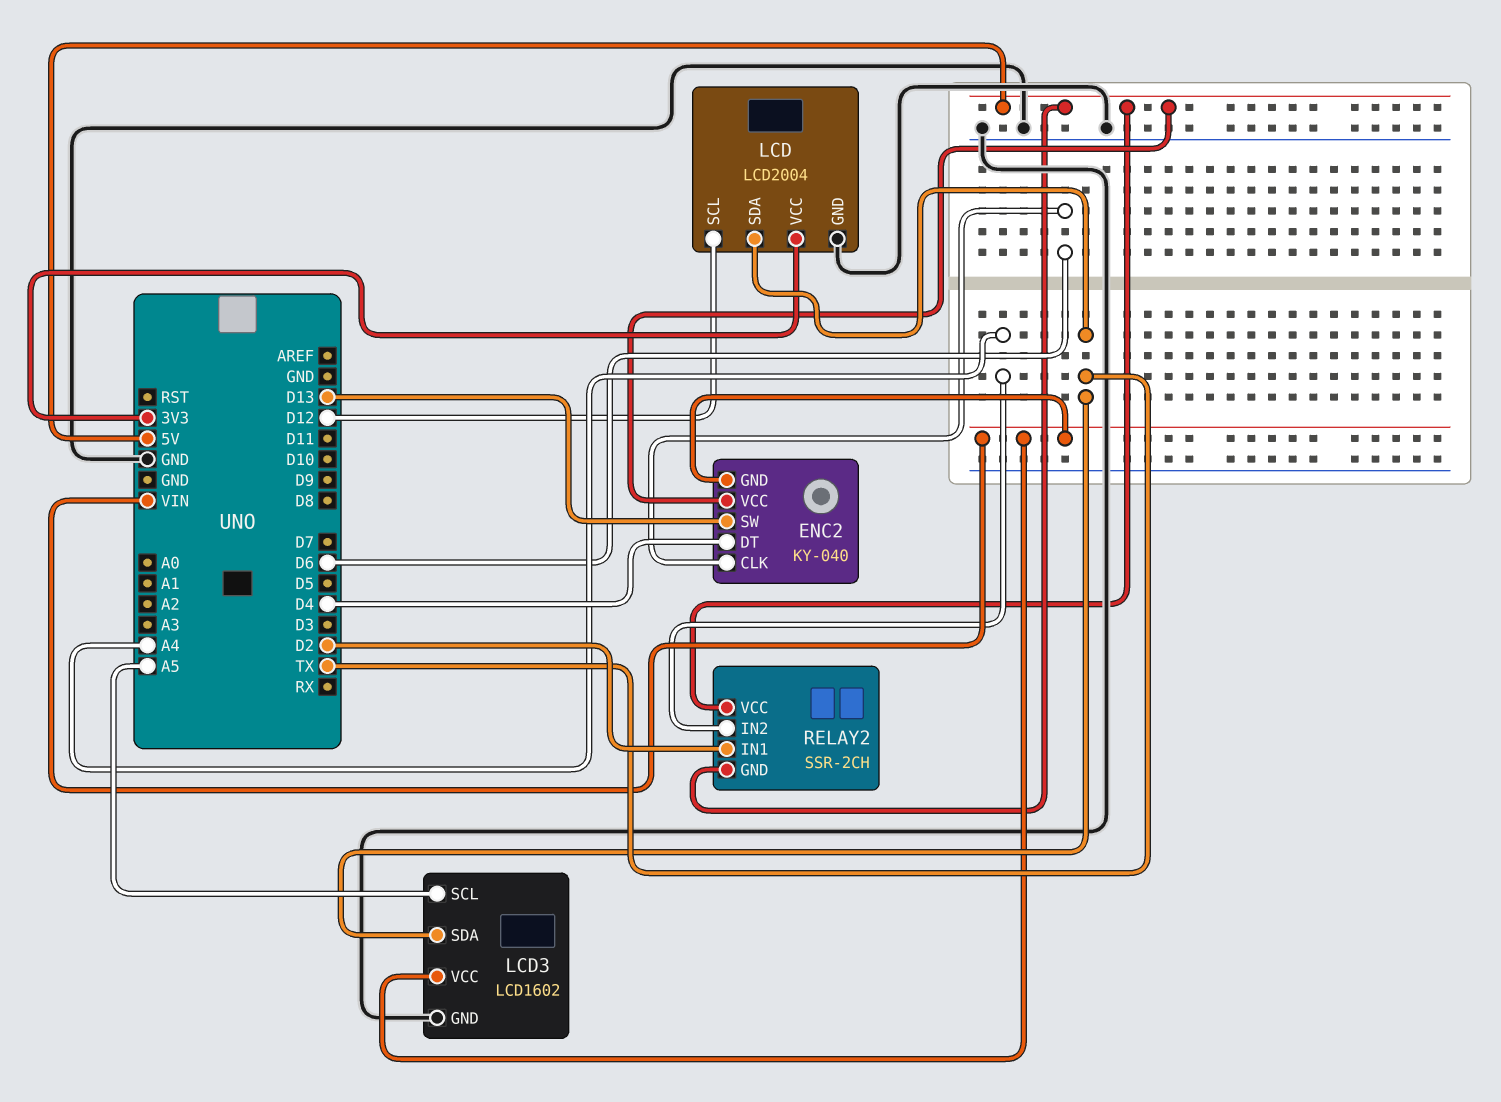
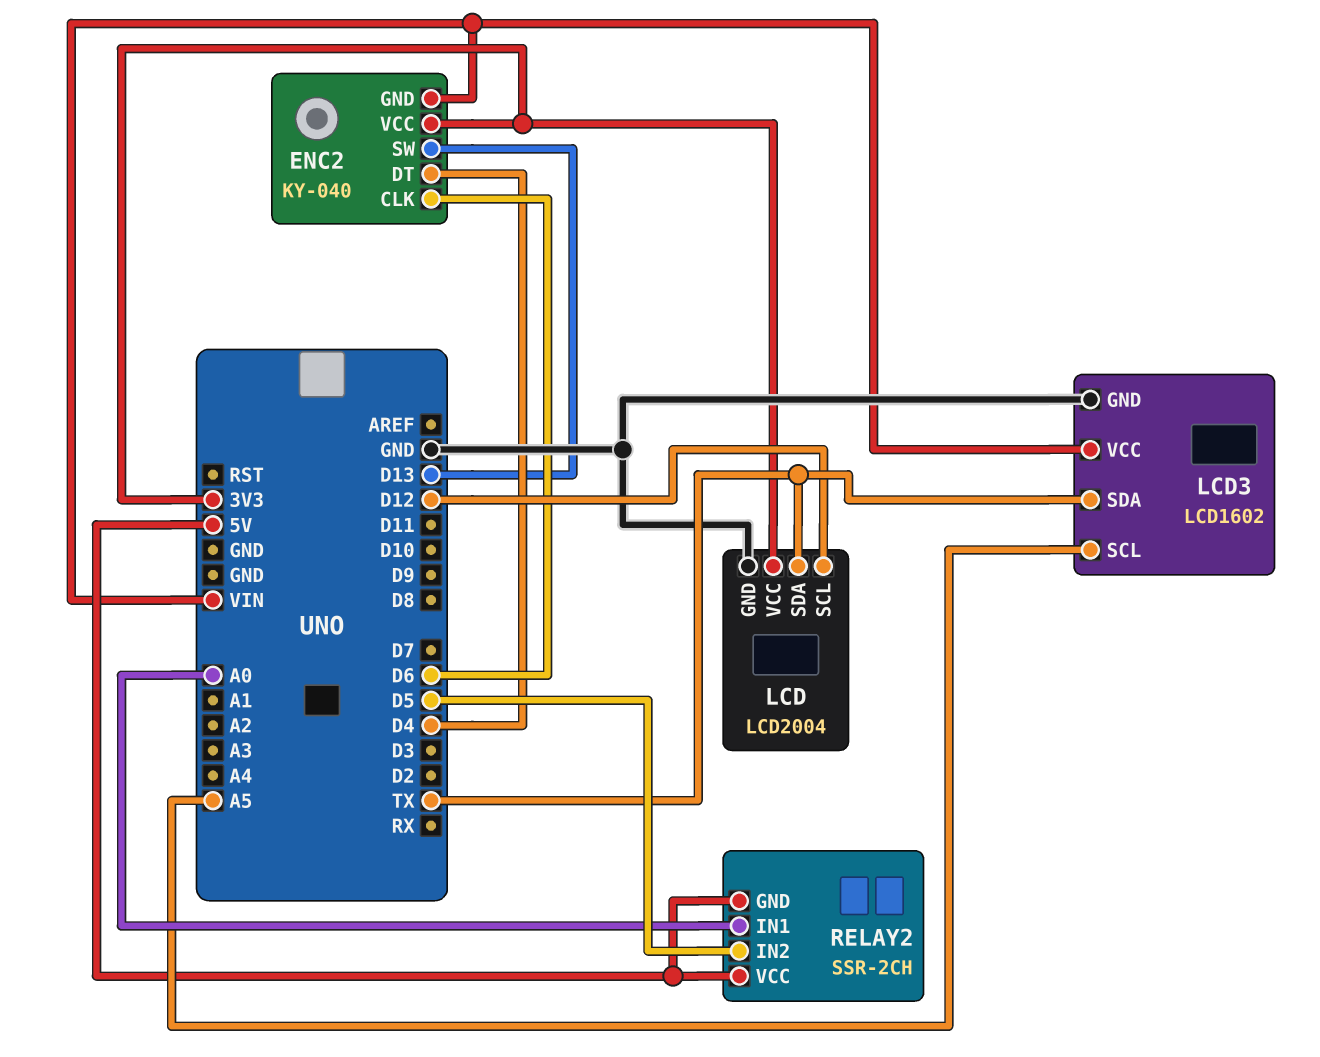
ENC2 pin VCC: 5V -> 3V3
RELAY2 pin IN1: D2 -> A0
RELAY2 pin IN2: A4 -> D5

